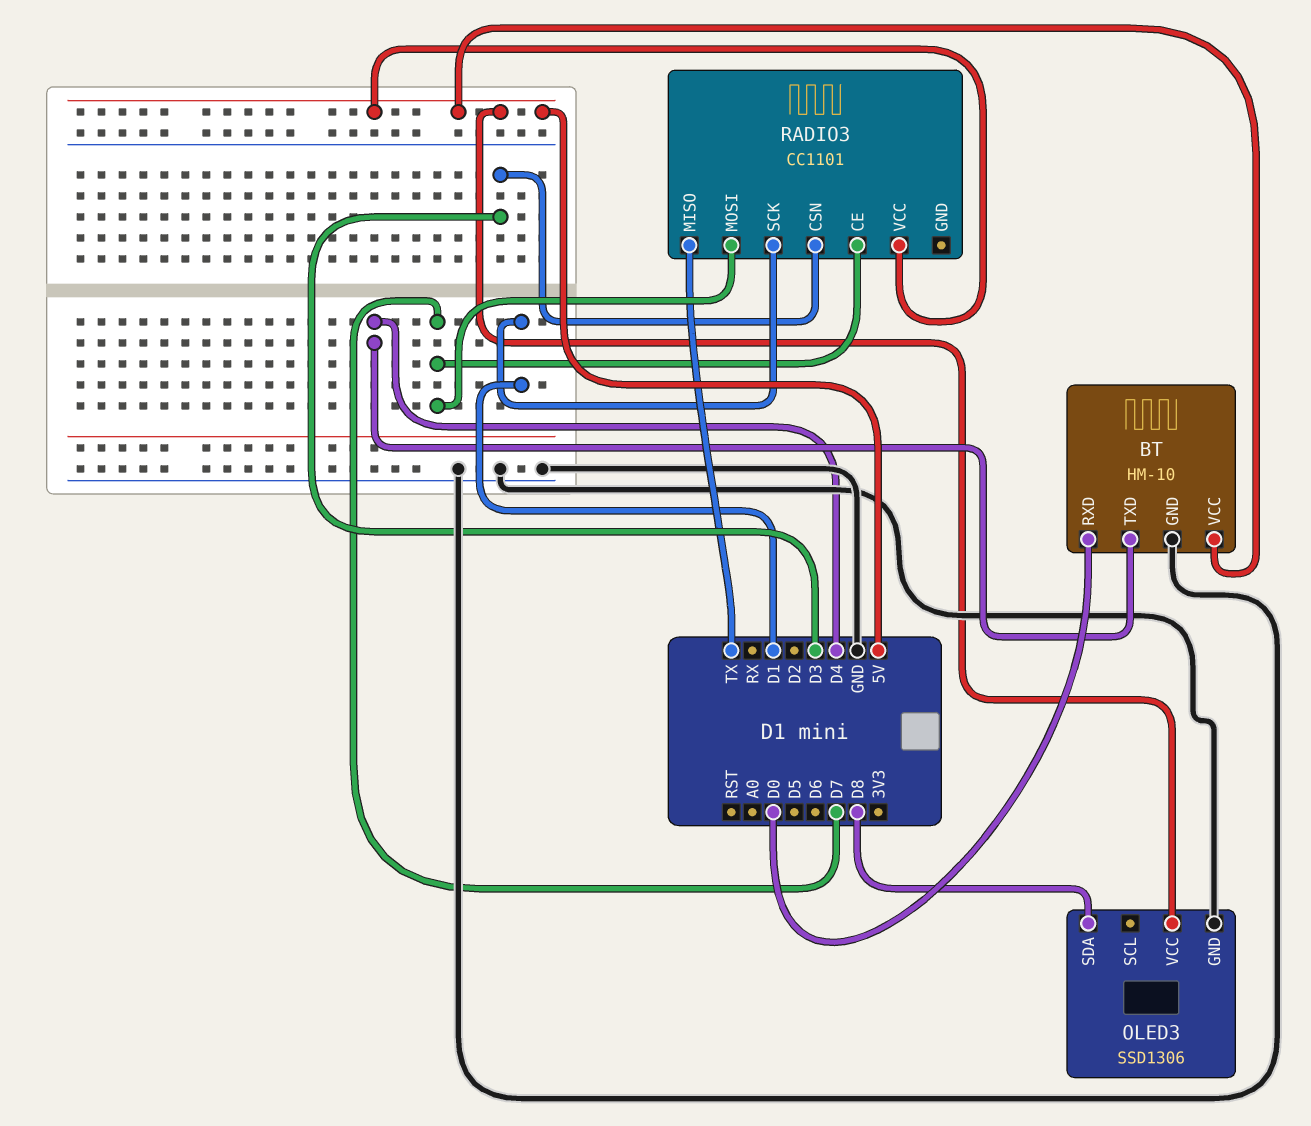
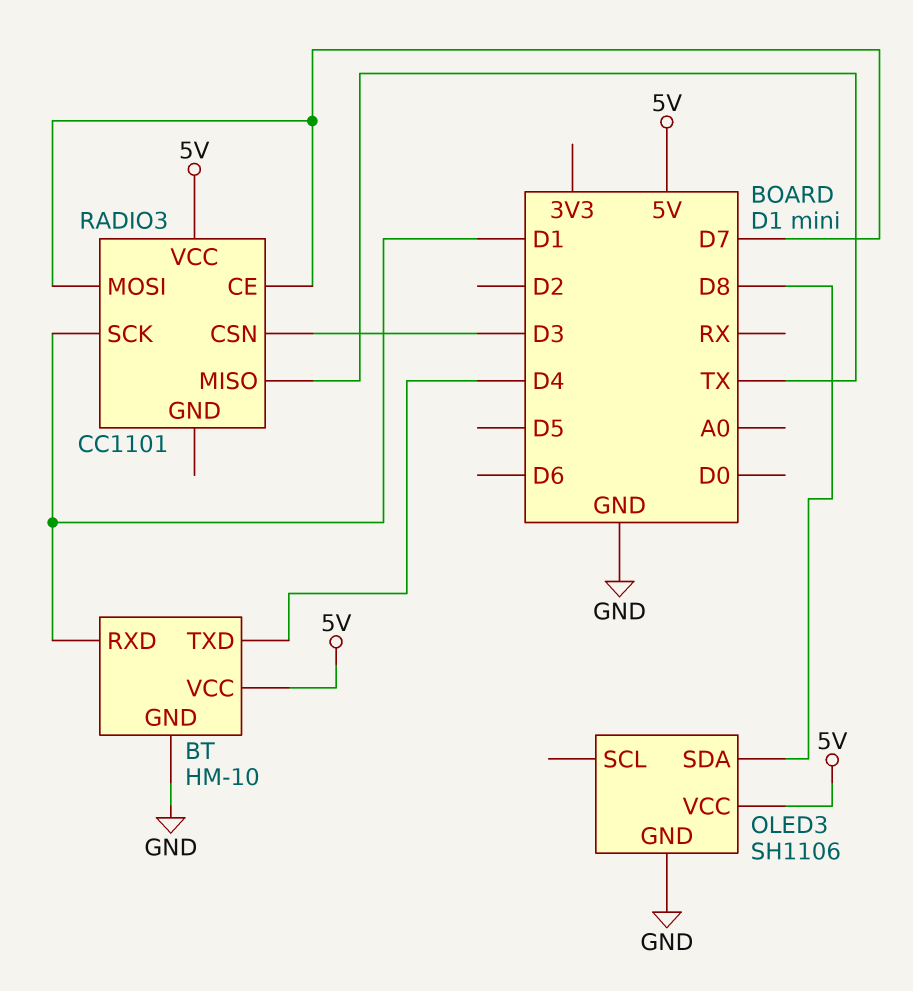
BT pin RXD: D0 -> D1
OLED3: SSD1306 -> SH1106

